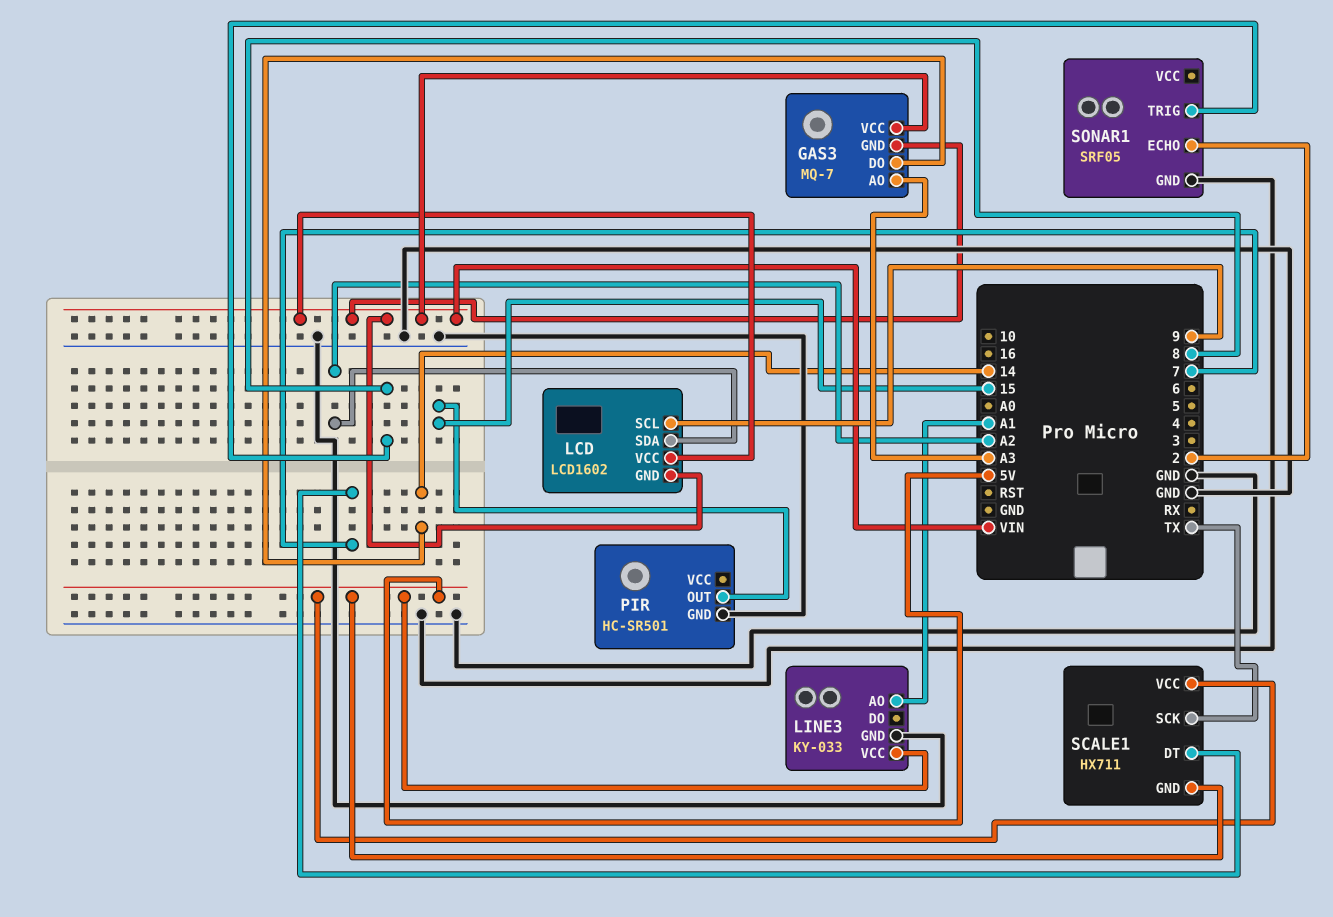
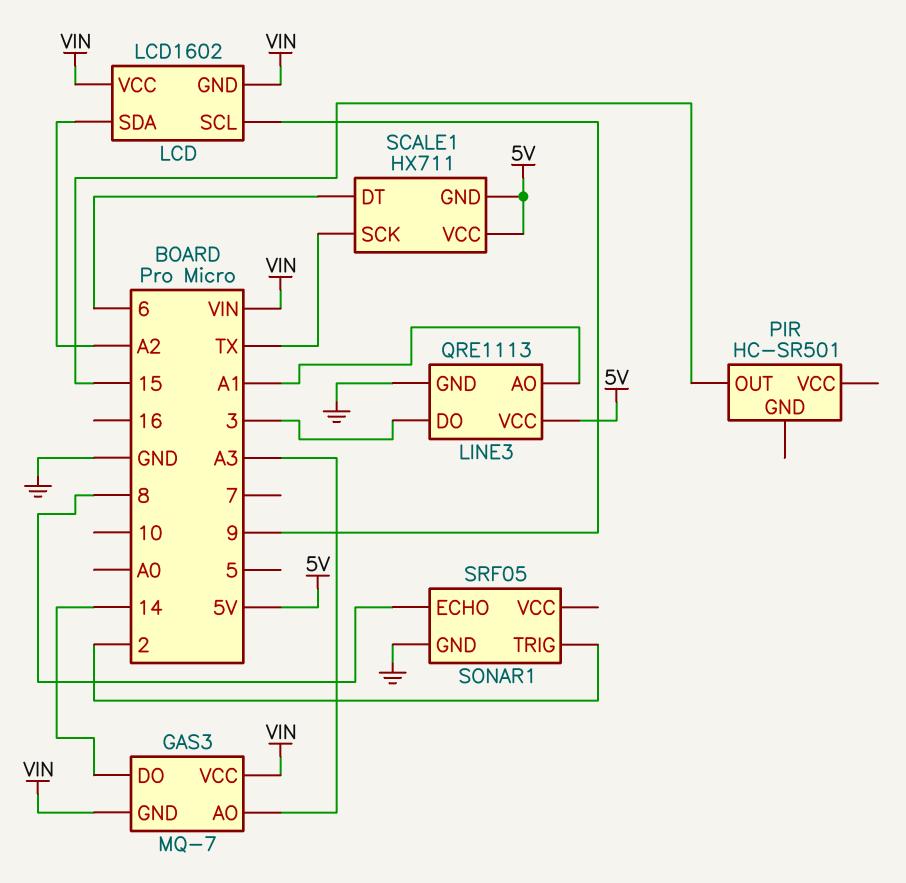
LINE3: KY-033 -> QRE1113
LINE3 pin DO: none -> 3
PIR pin GND: GND -> none
SCALE1 pin DT: 7 -> 6
SONAR1 pin ECHO: 2 -> 8
SONAR1 pin TRIG: 8 -> 2

